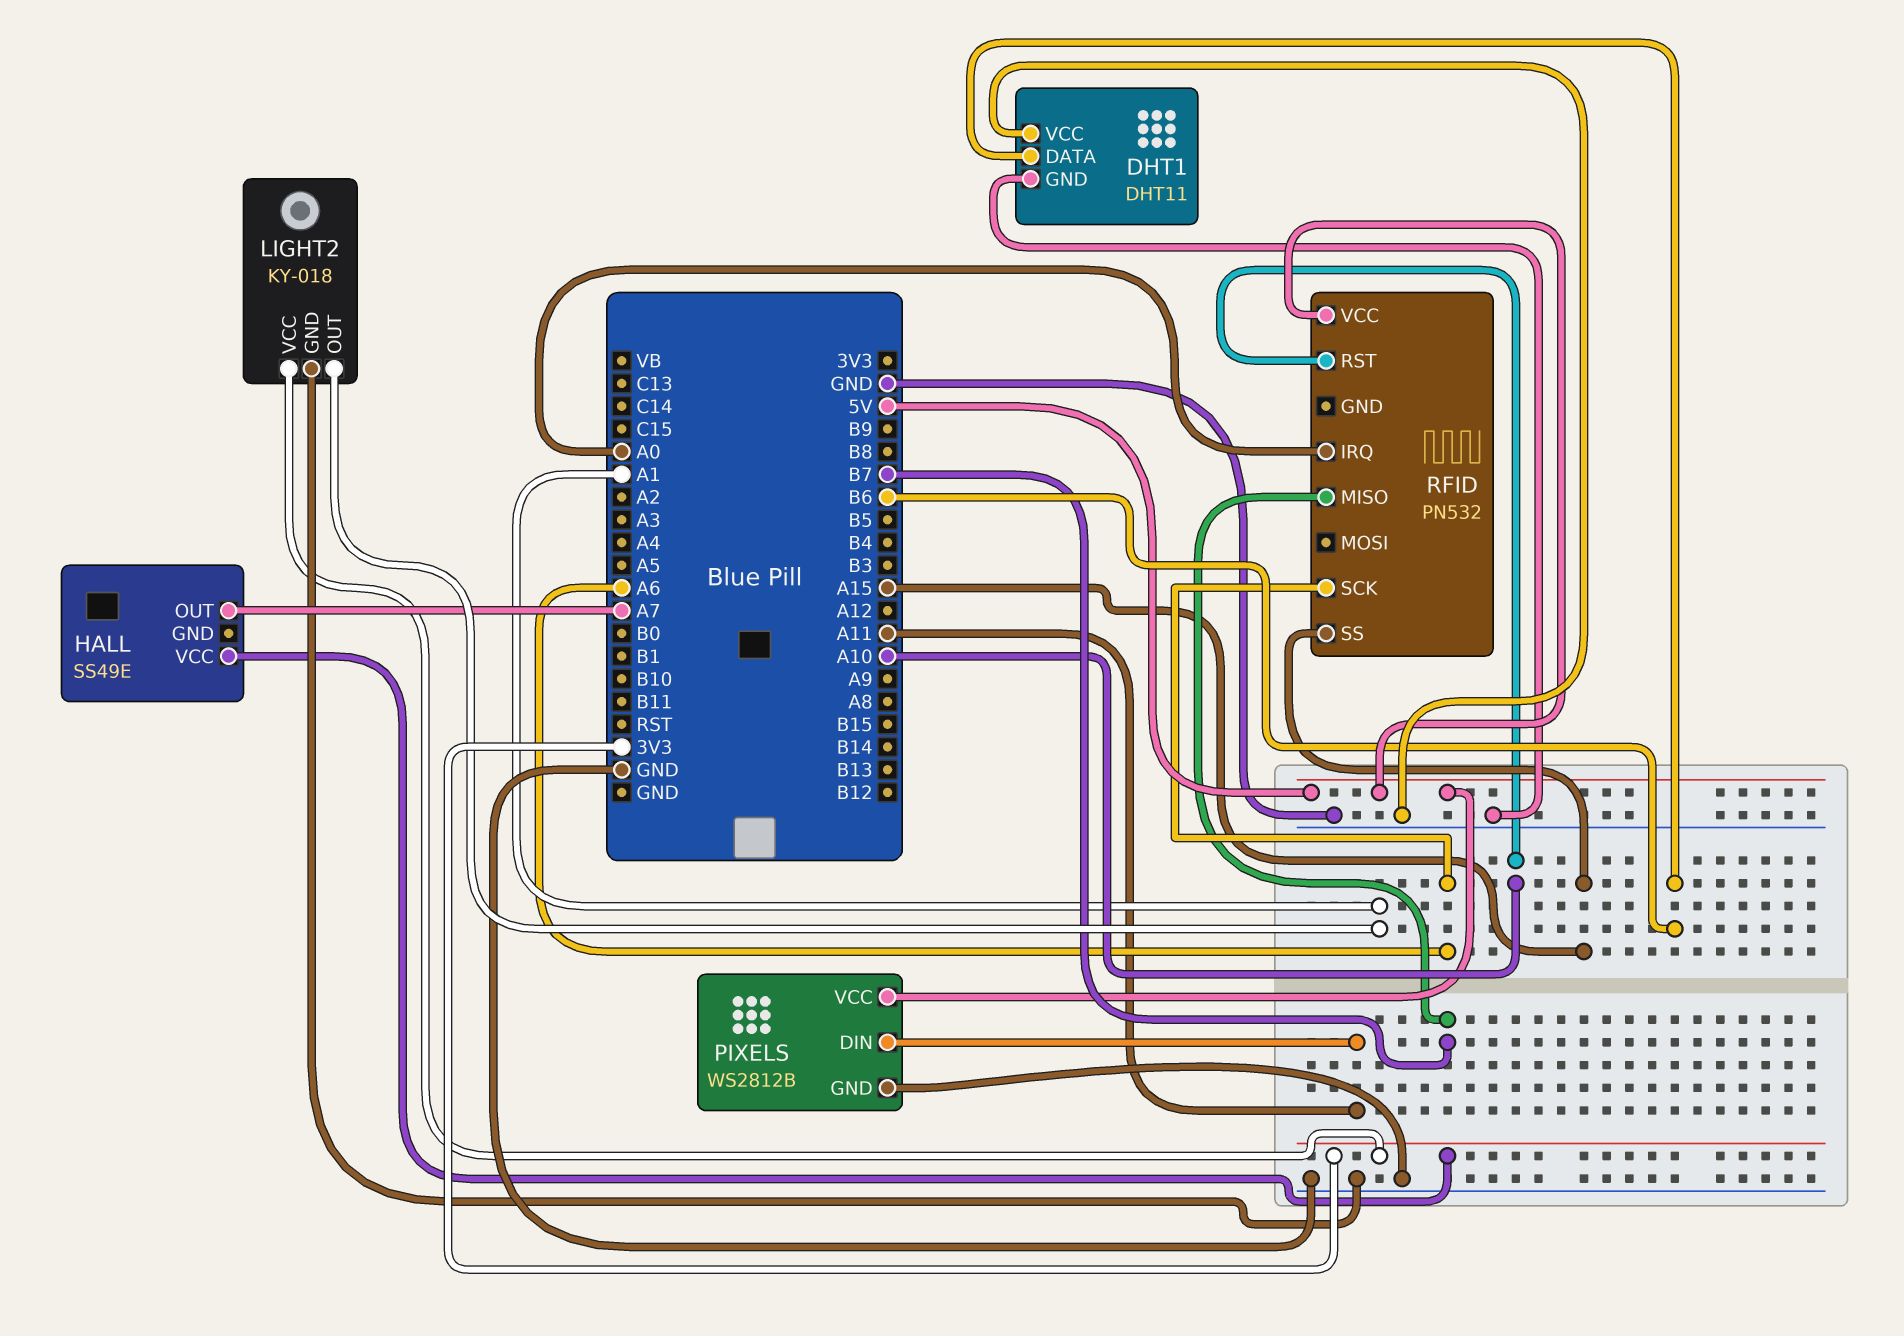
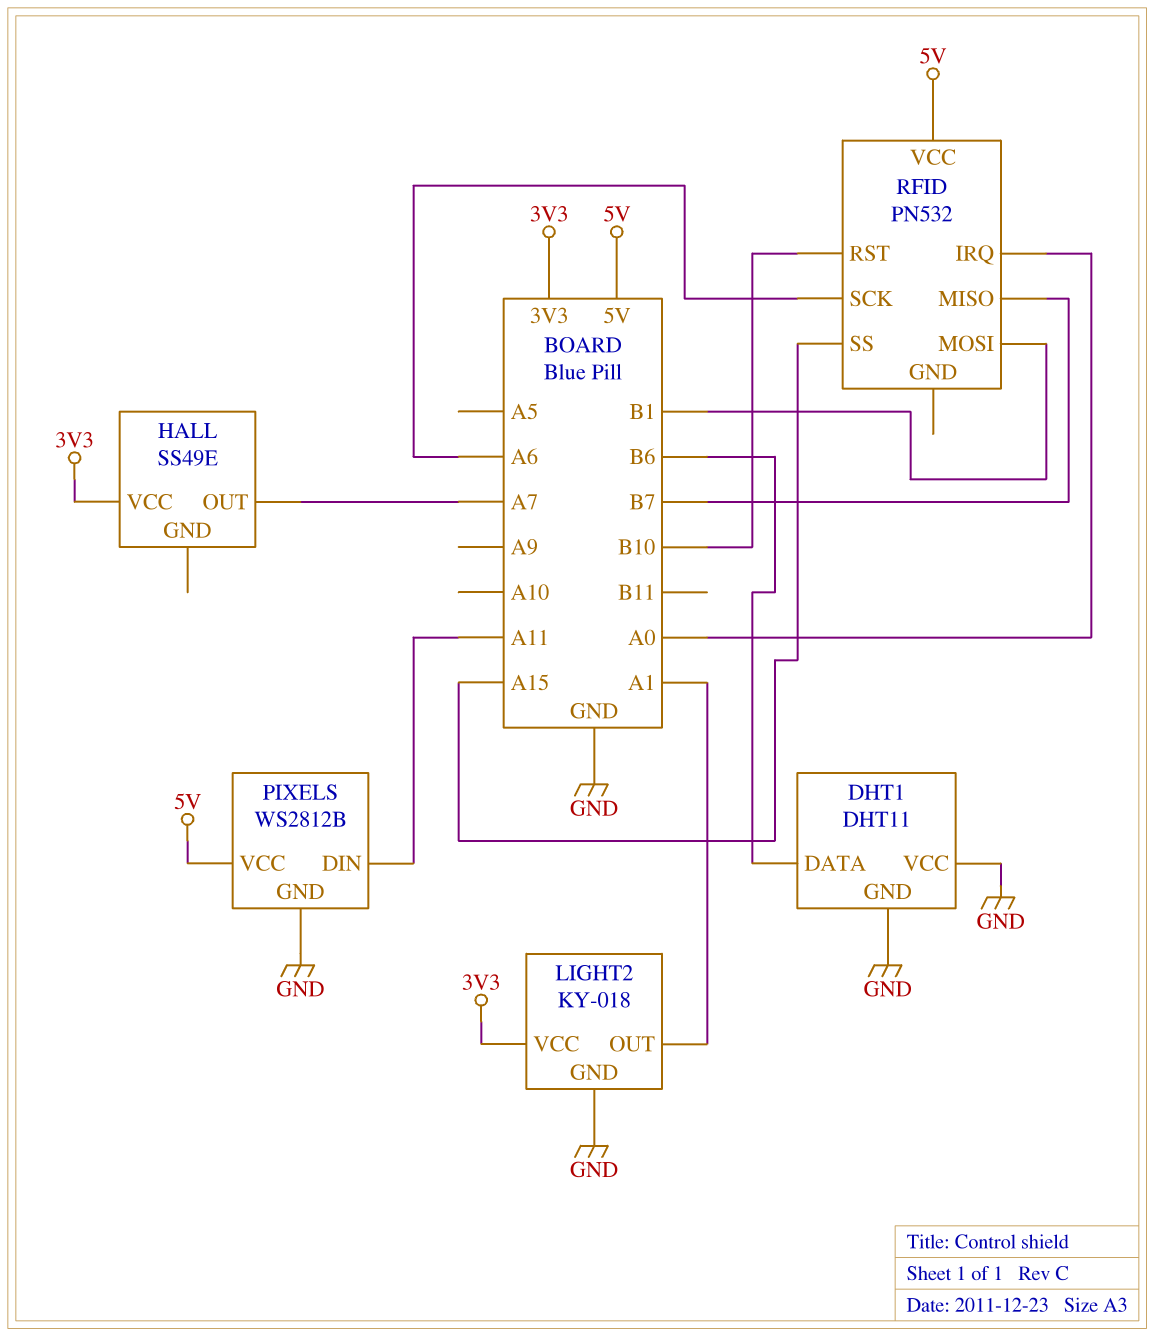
RFID pin MOSI: none -> B1
RFID pin RST: A10 -> B10

